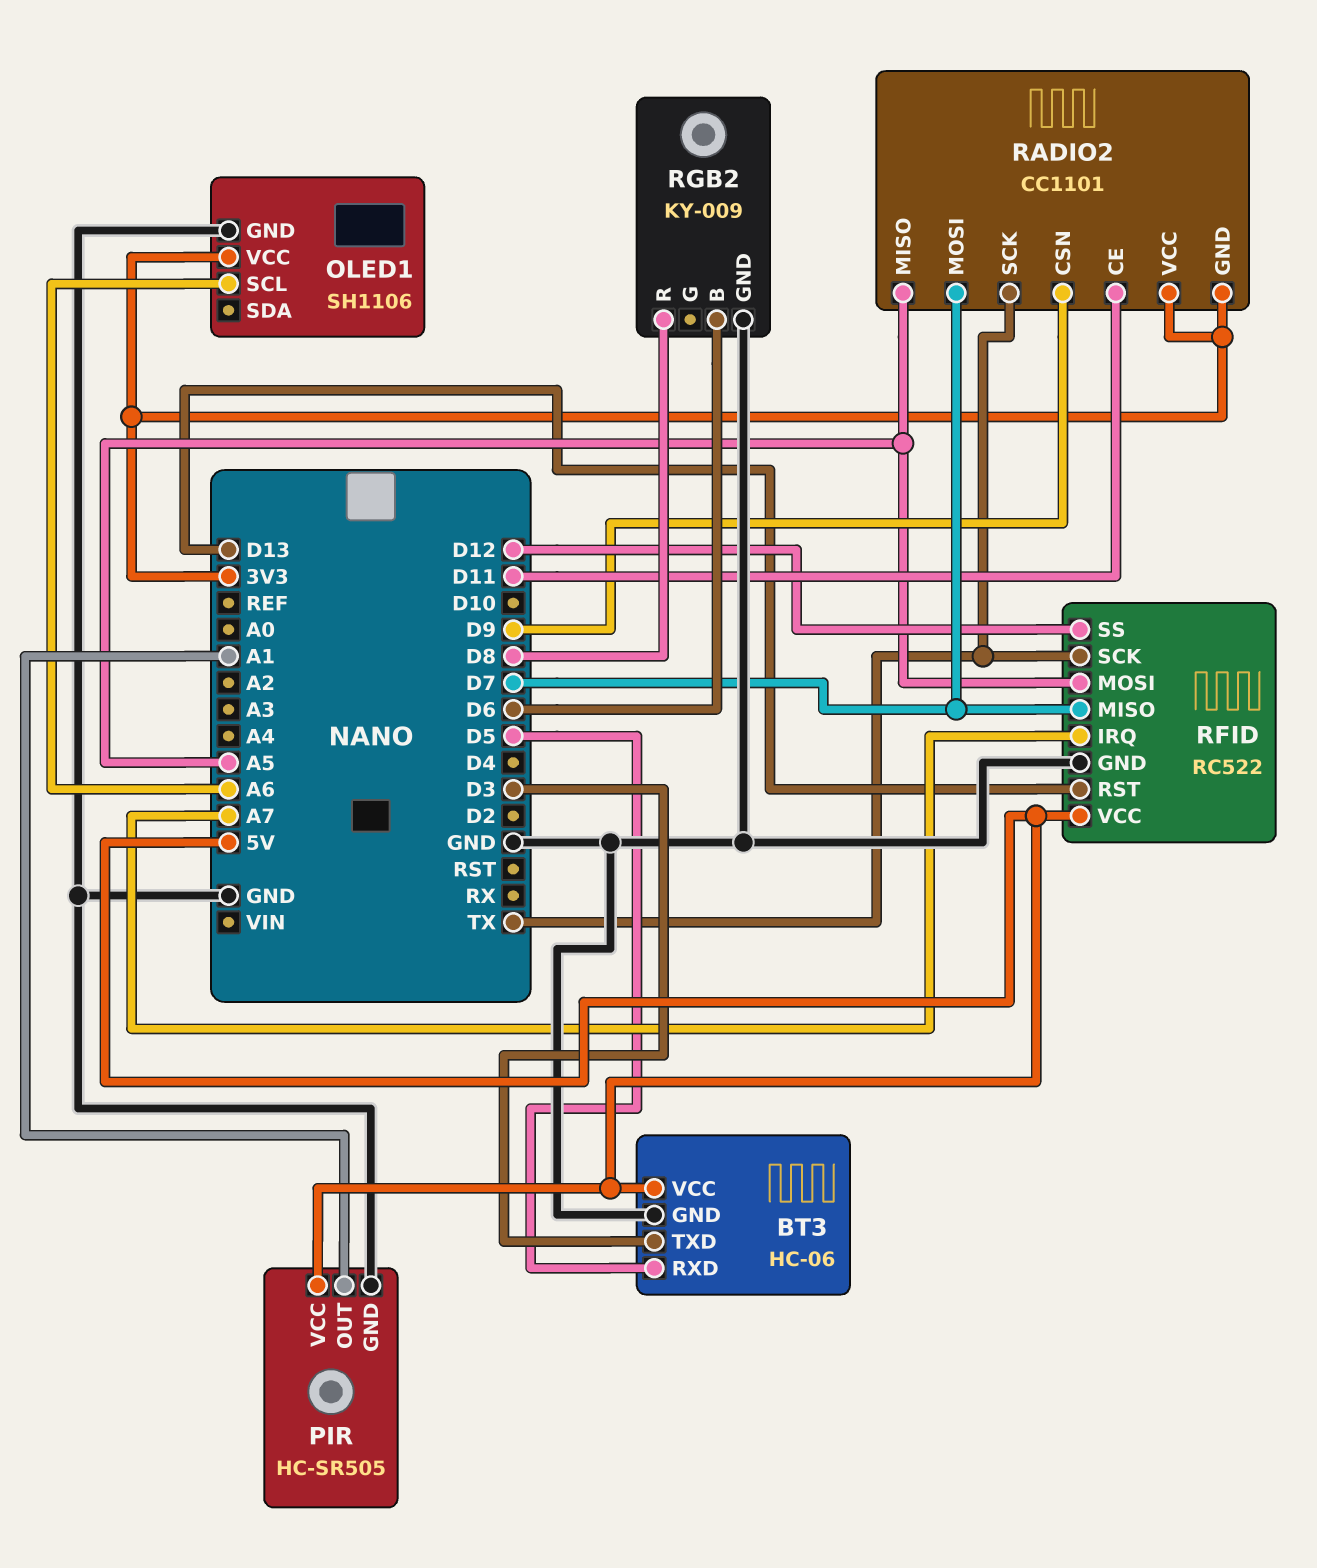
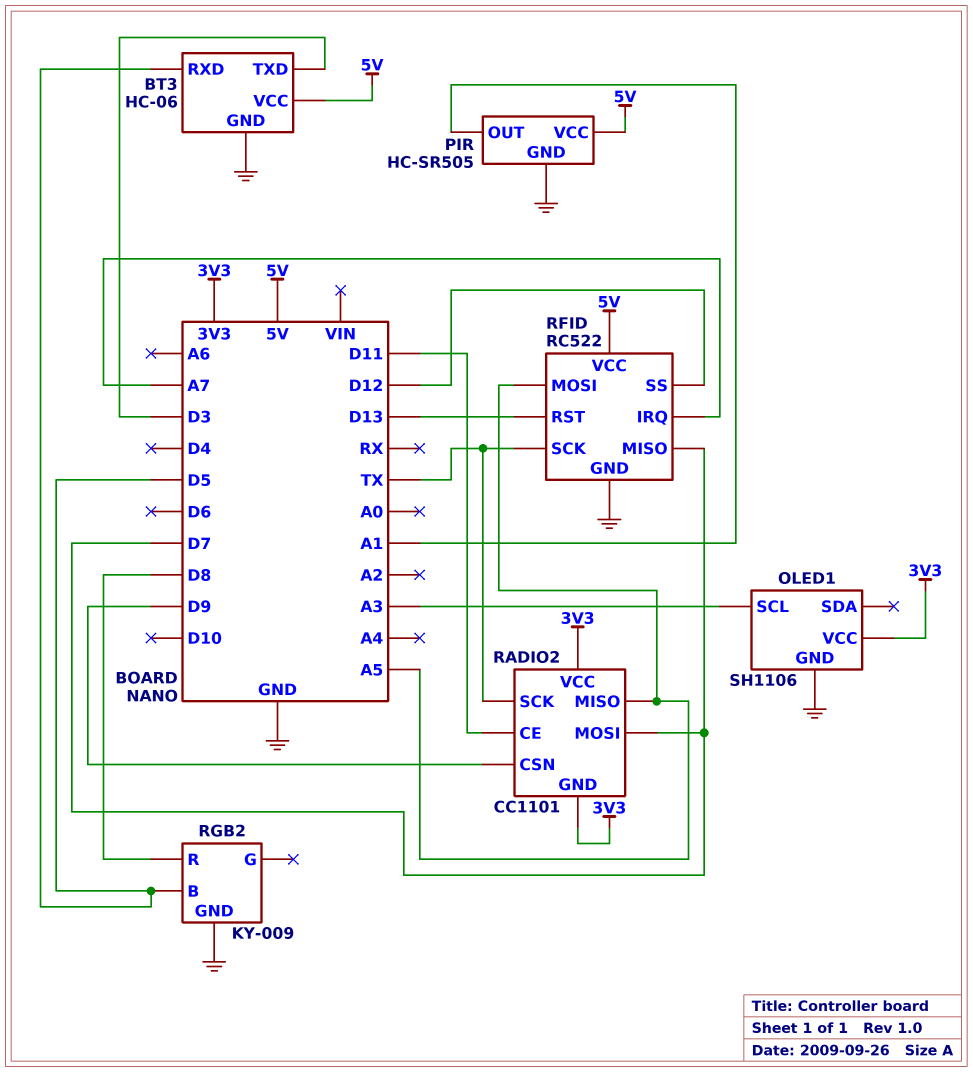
OLED1 pin SCL: A6 -> A3
RGB2 pin B: D6 -> D5

